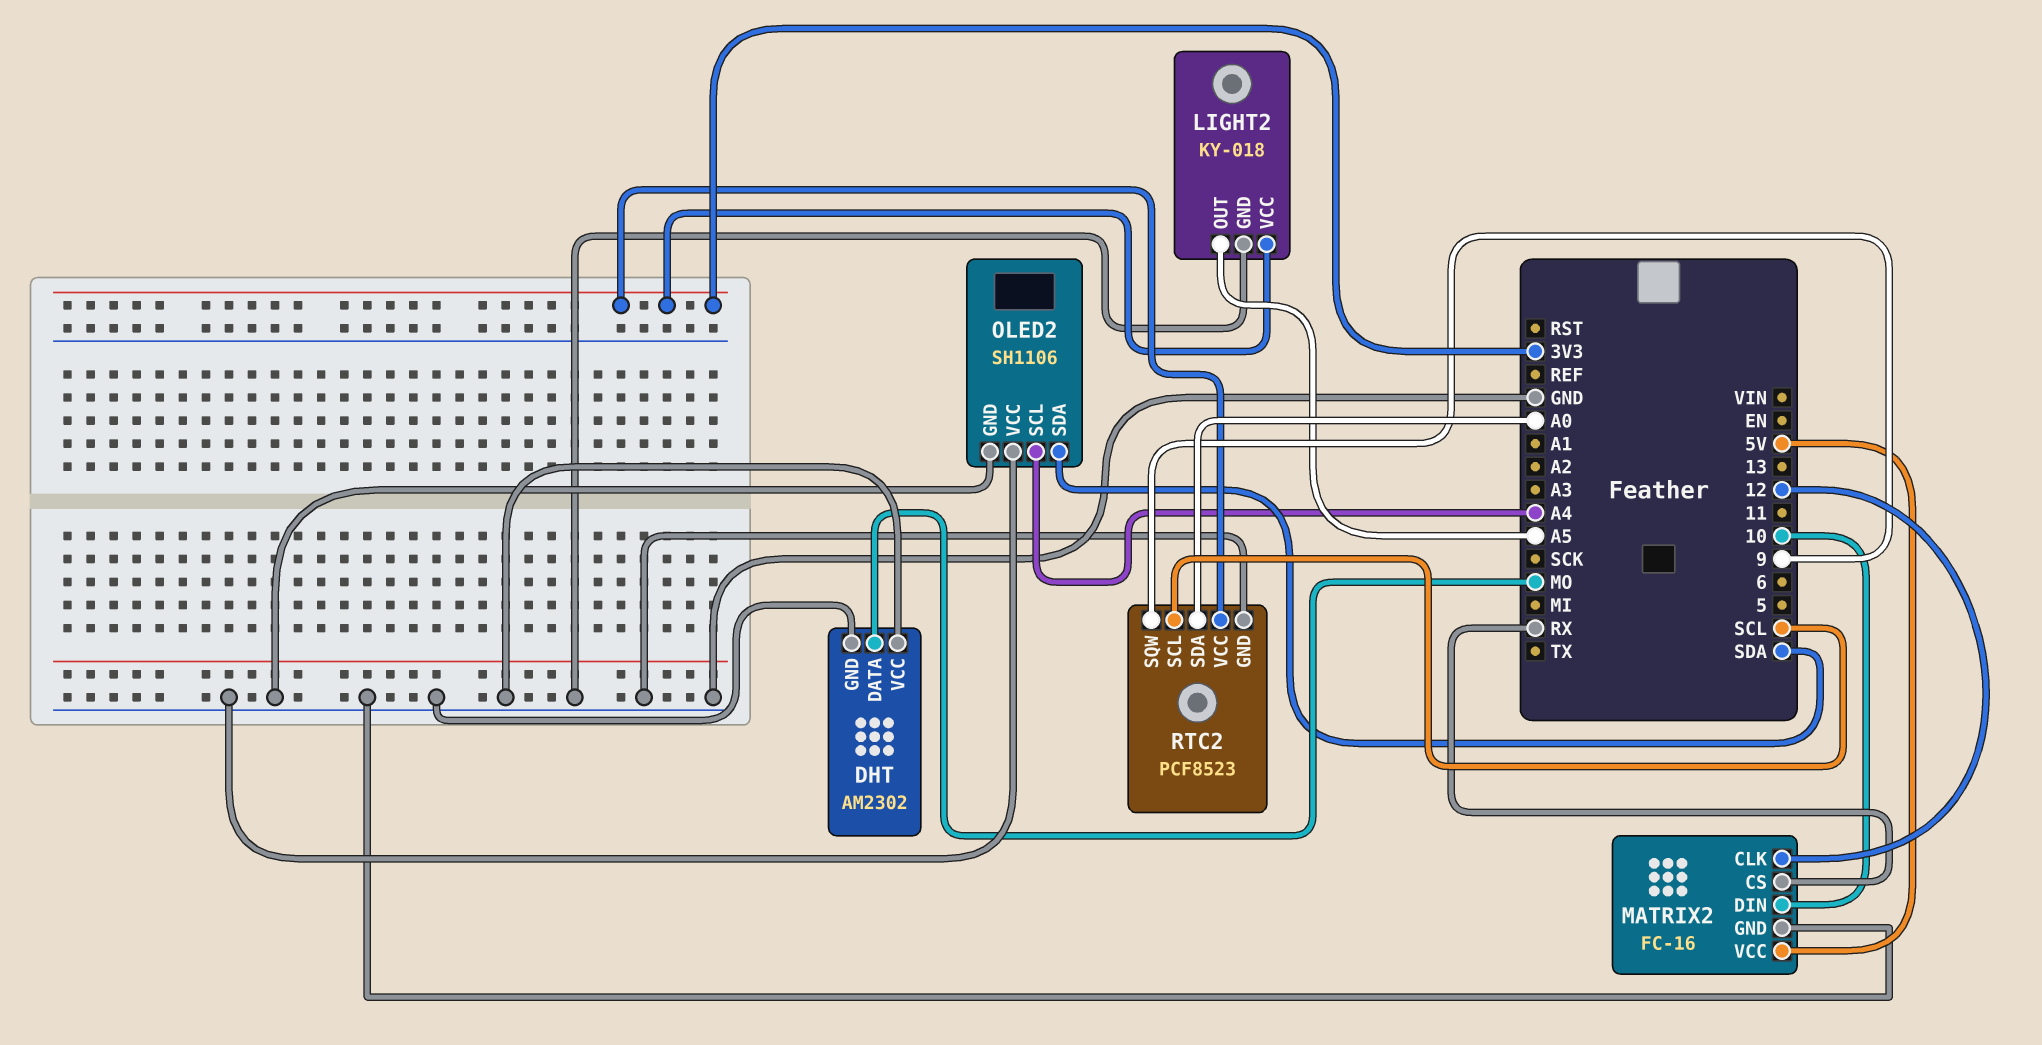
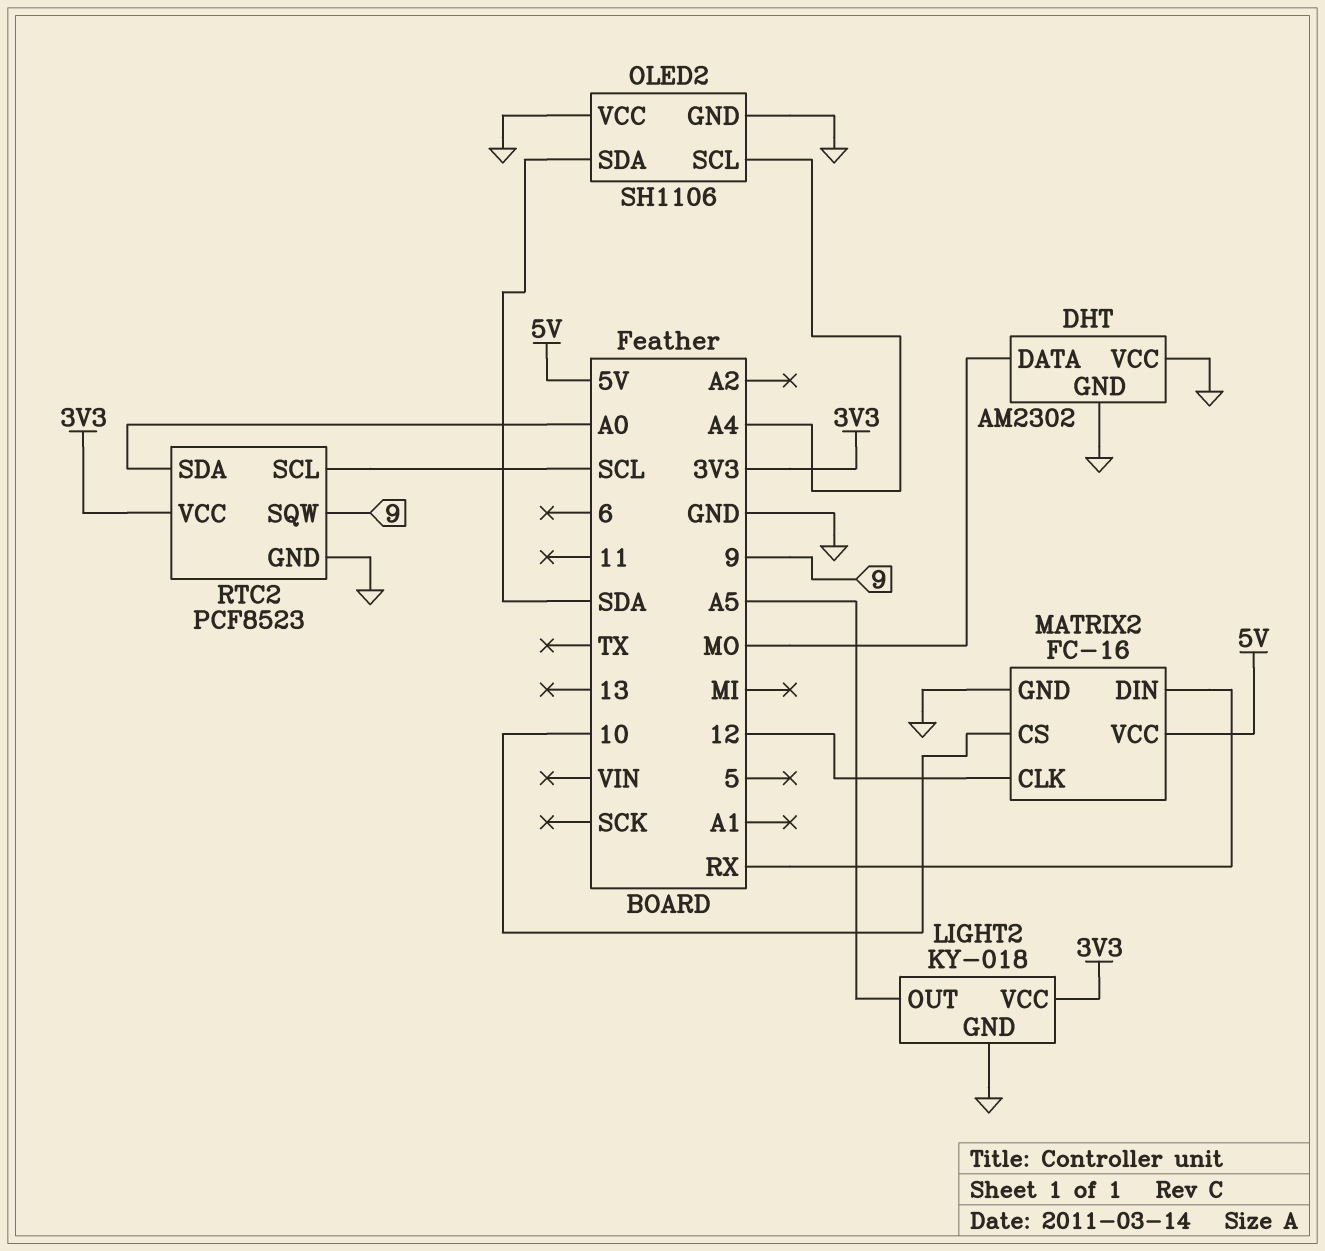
MATRIX2 pin CS: RX -> 10
MATRIX2 pin DIN: 10 -> RX

